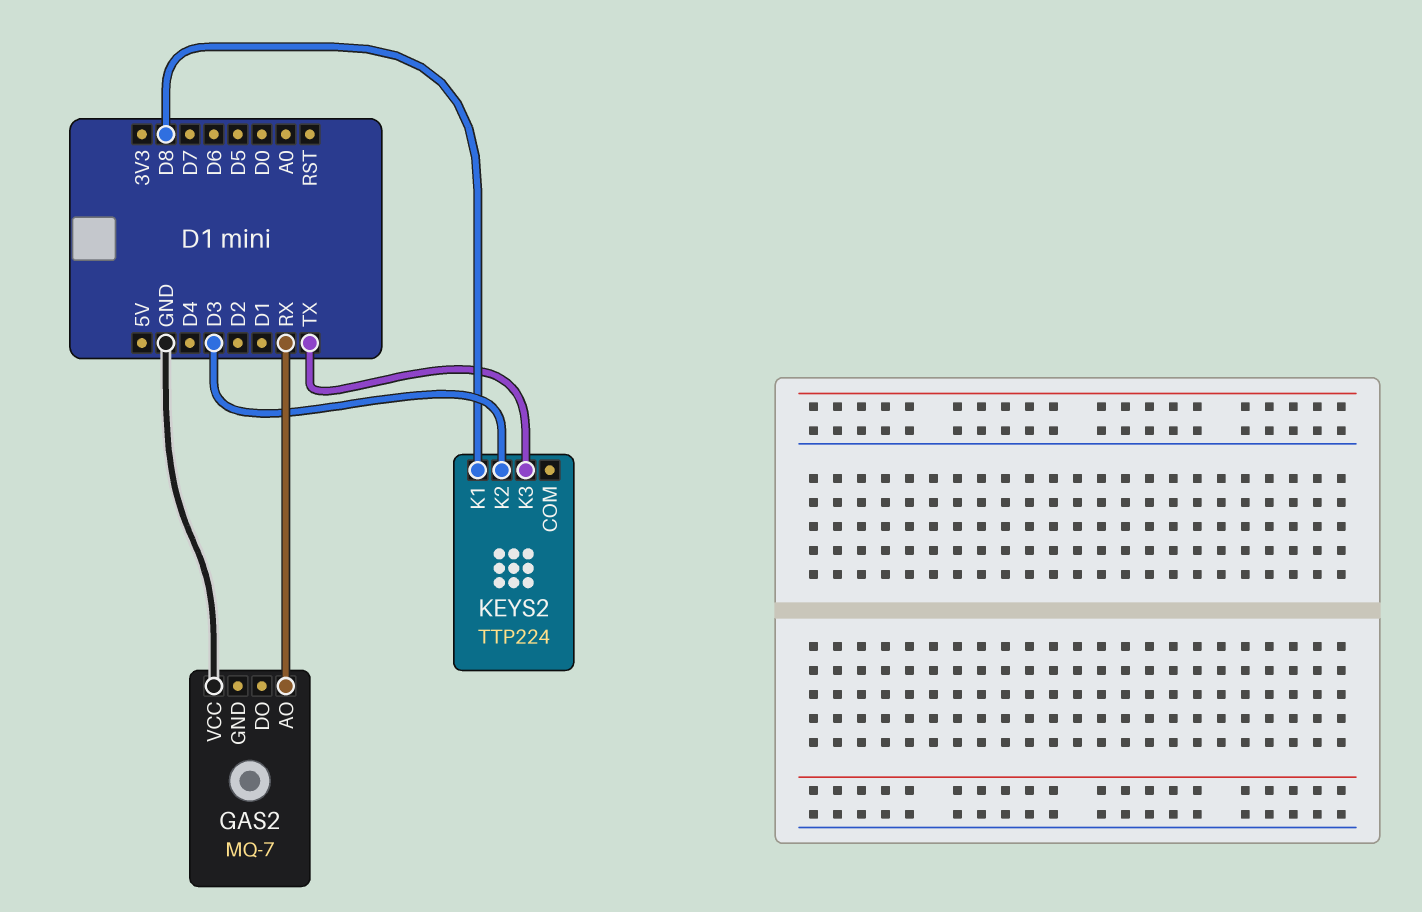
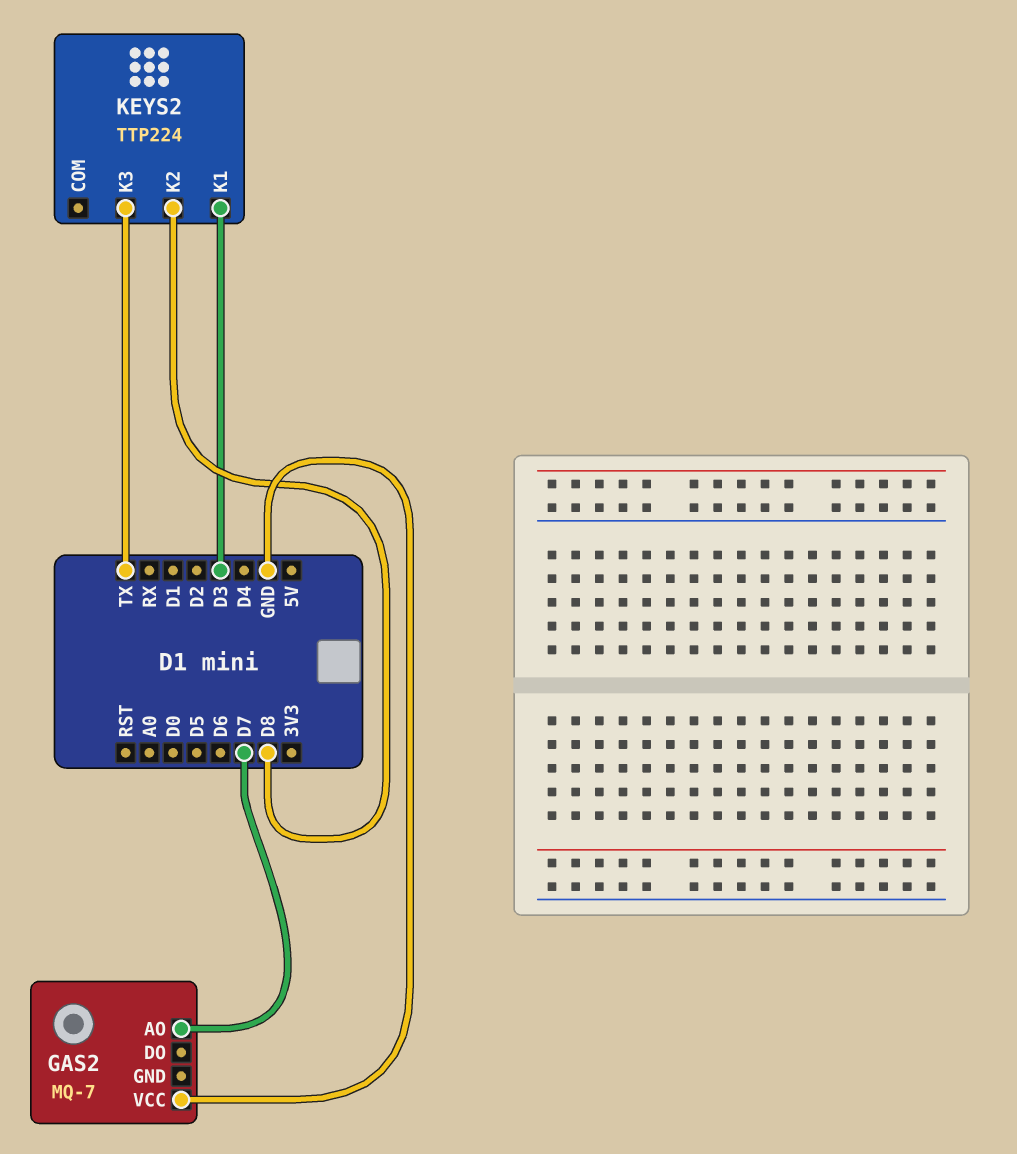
GAS2 pin AO: RX -> D7
KEYS2 pin K1: D8 -> D3
KEYS2 pin K2: D3 -> D8

